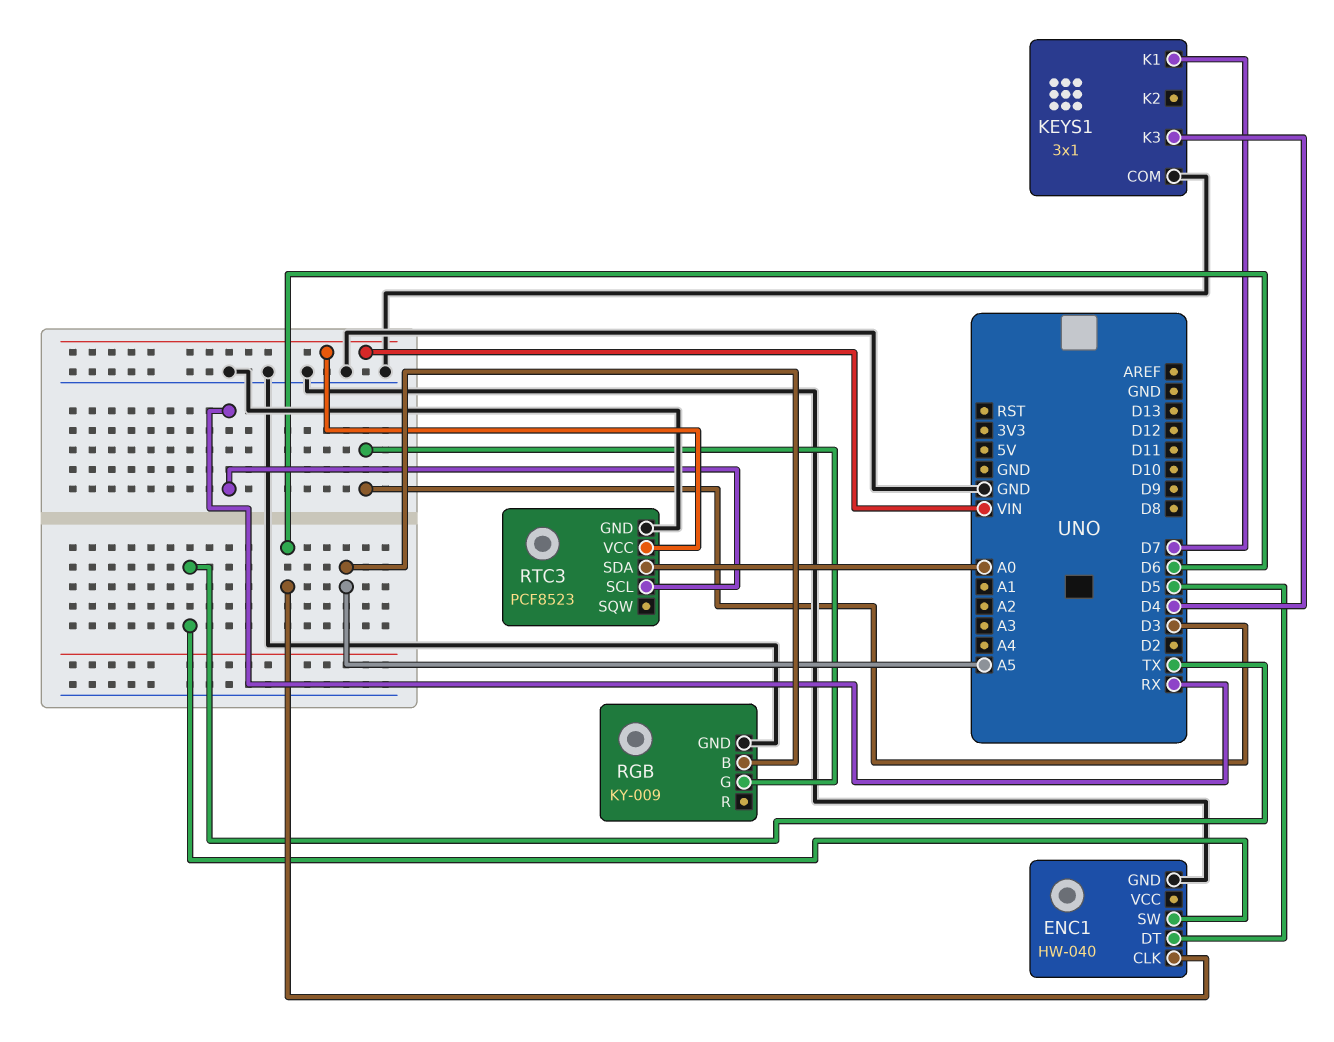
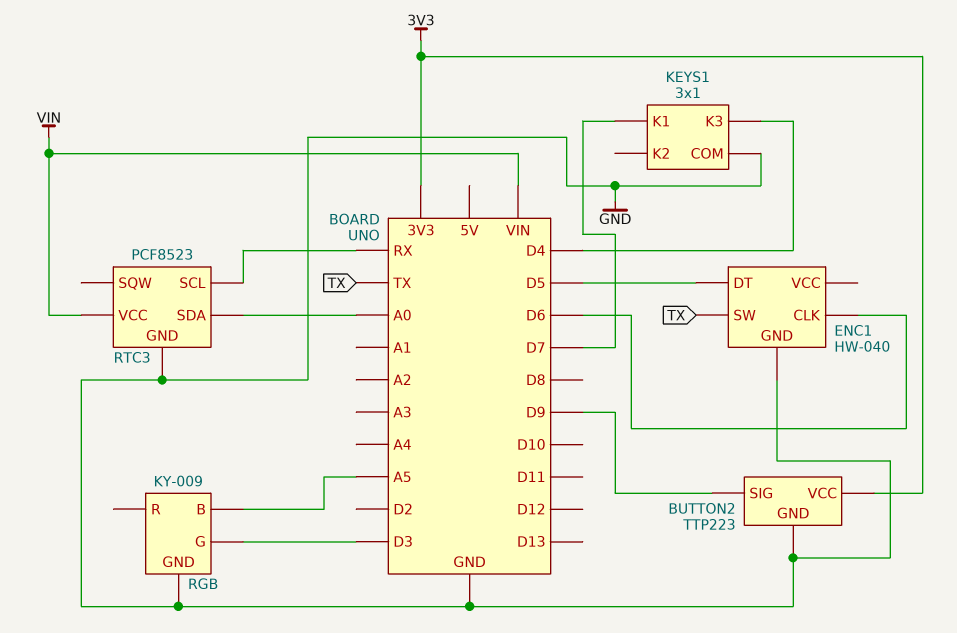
BUTTON2: none -> TTP223
BUTTON2 pin GND: none -> GND
BUTTON2 pin SIG: none -> D9
BUTTON2 pin VCC: none -> 3V3

